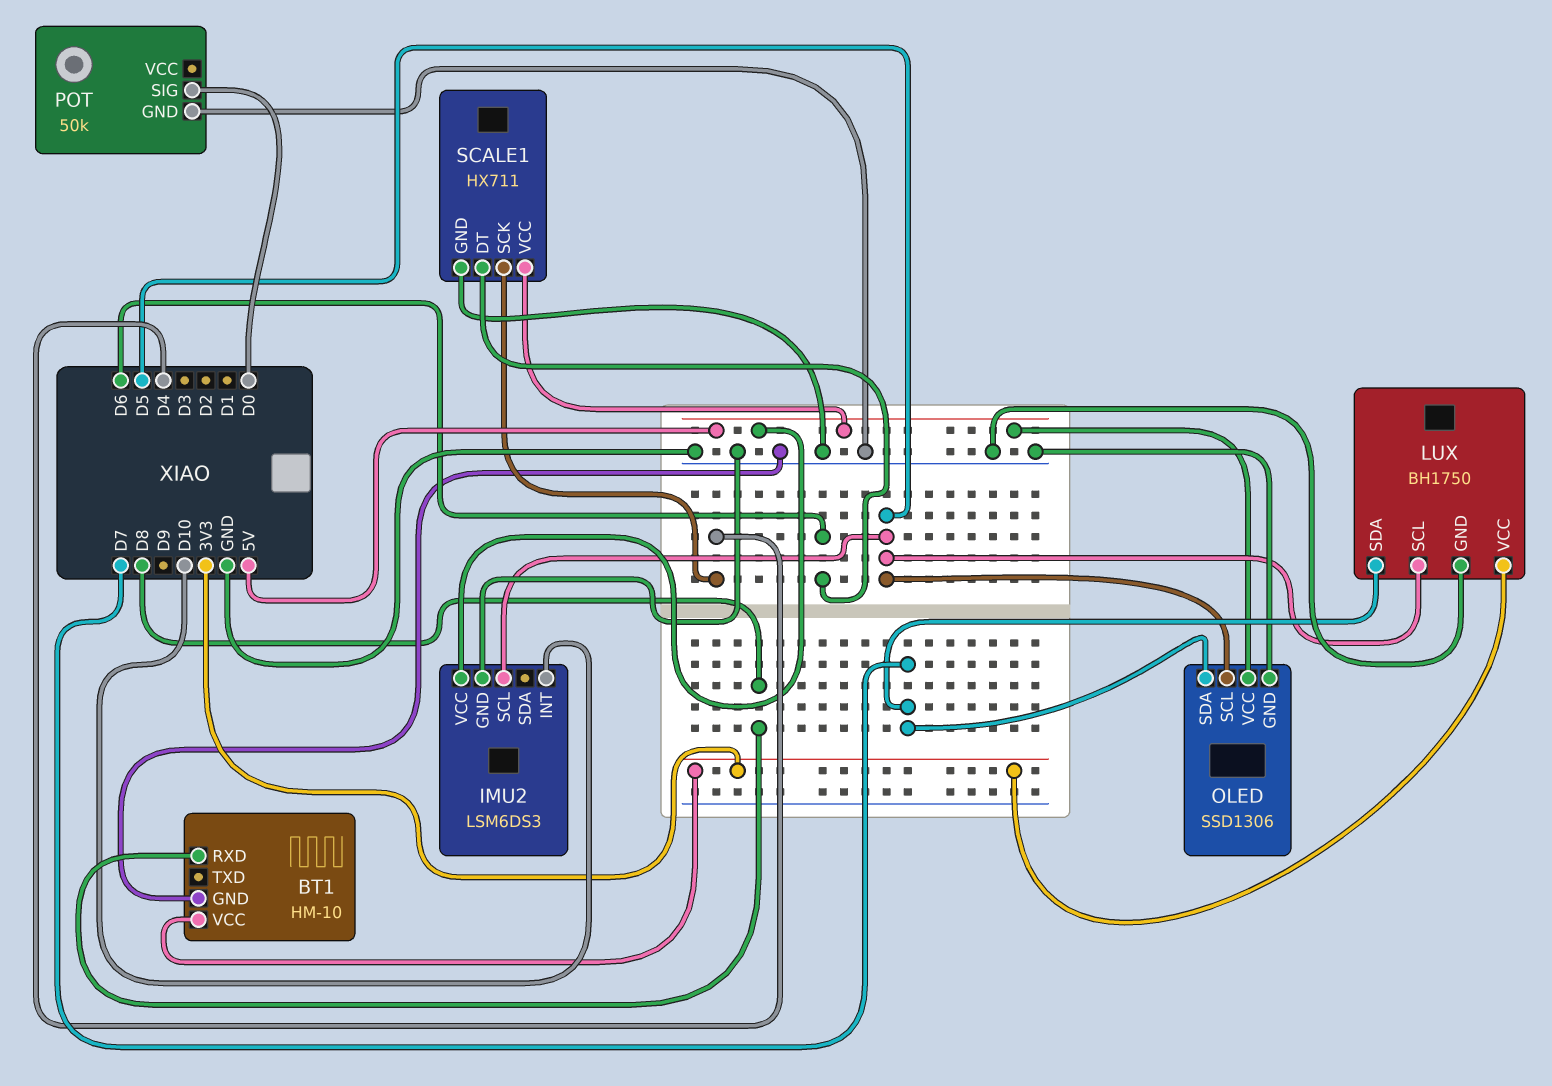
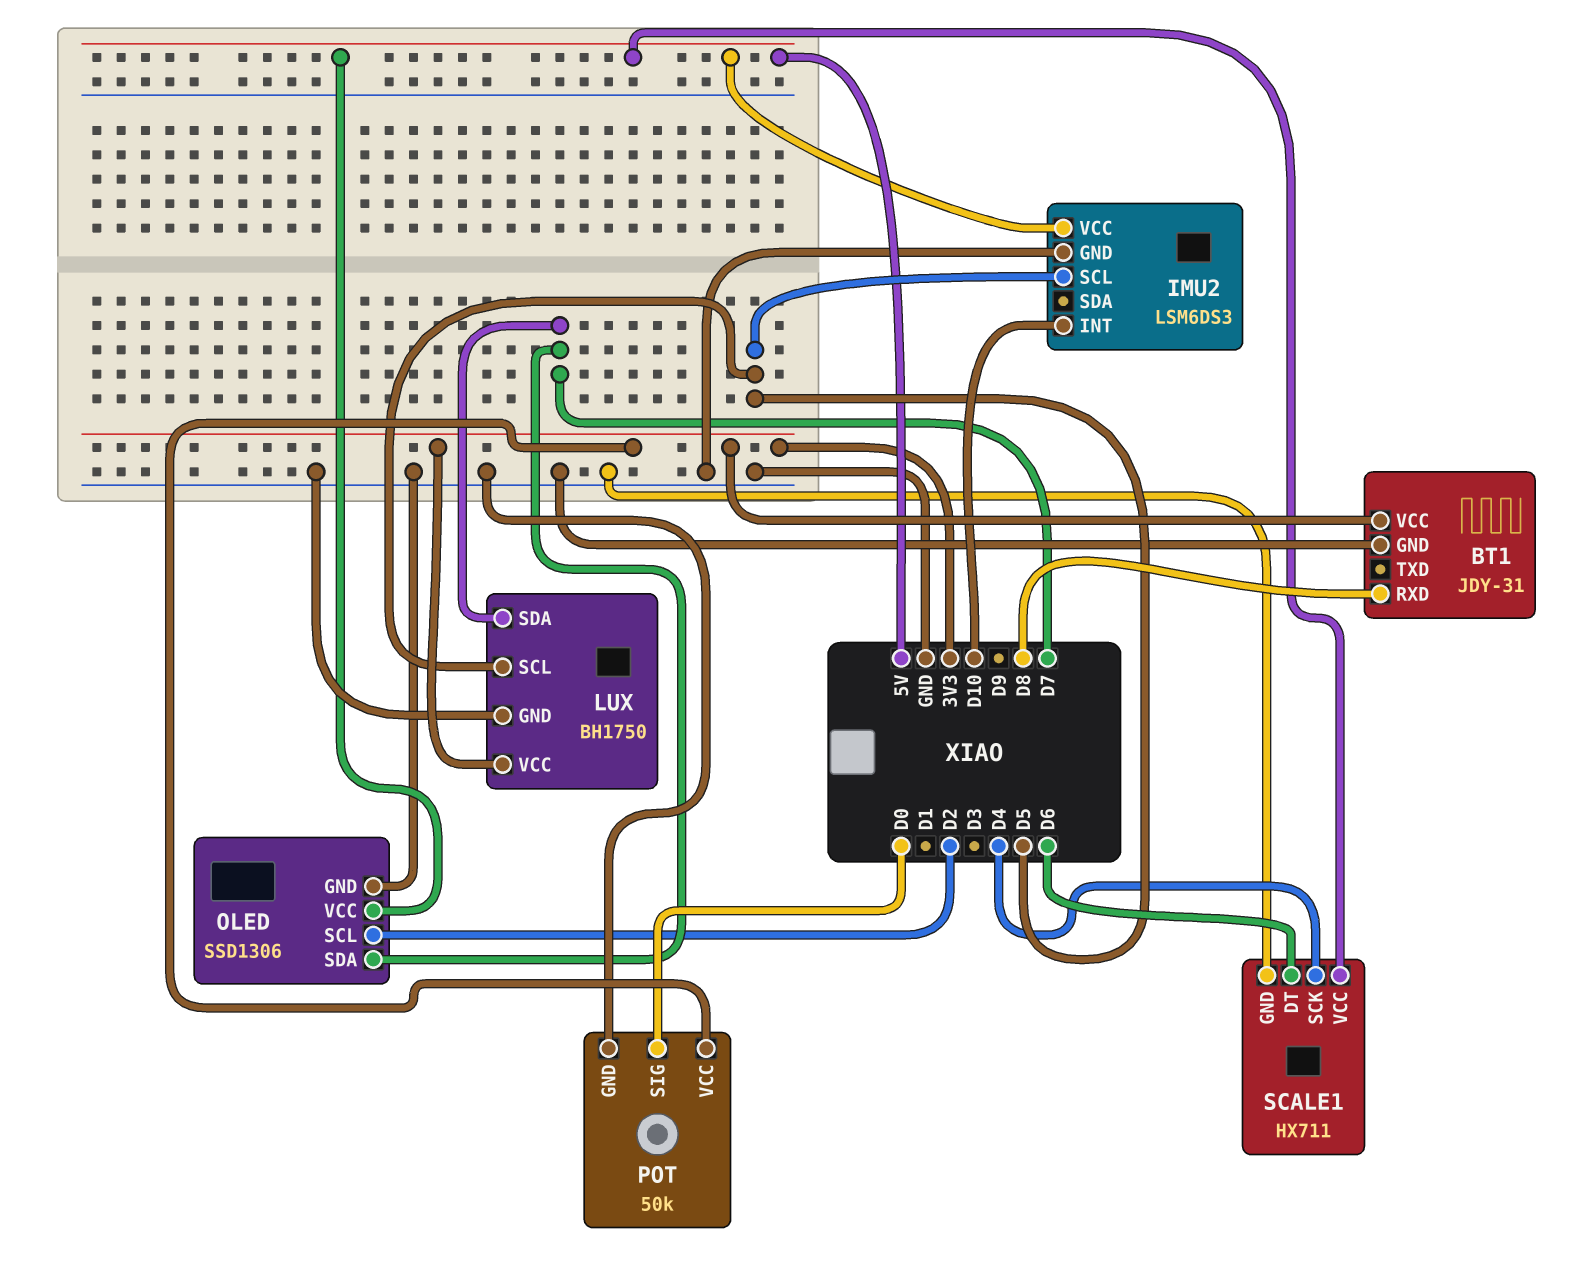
BT1: HM-10 -> JDY-31
OLED pin SCL: D5 -> D2
POT pin VCC: none -> 3V3

